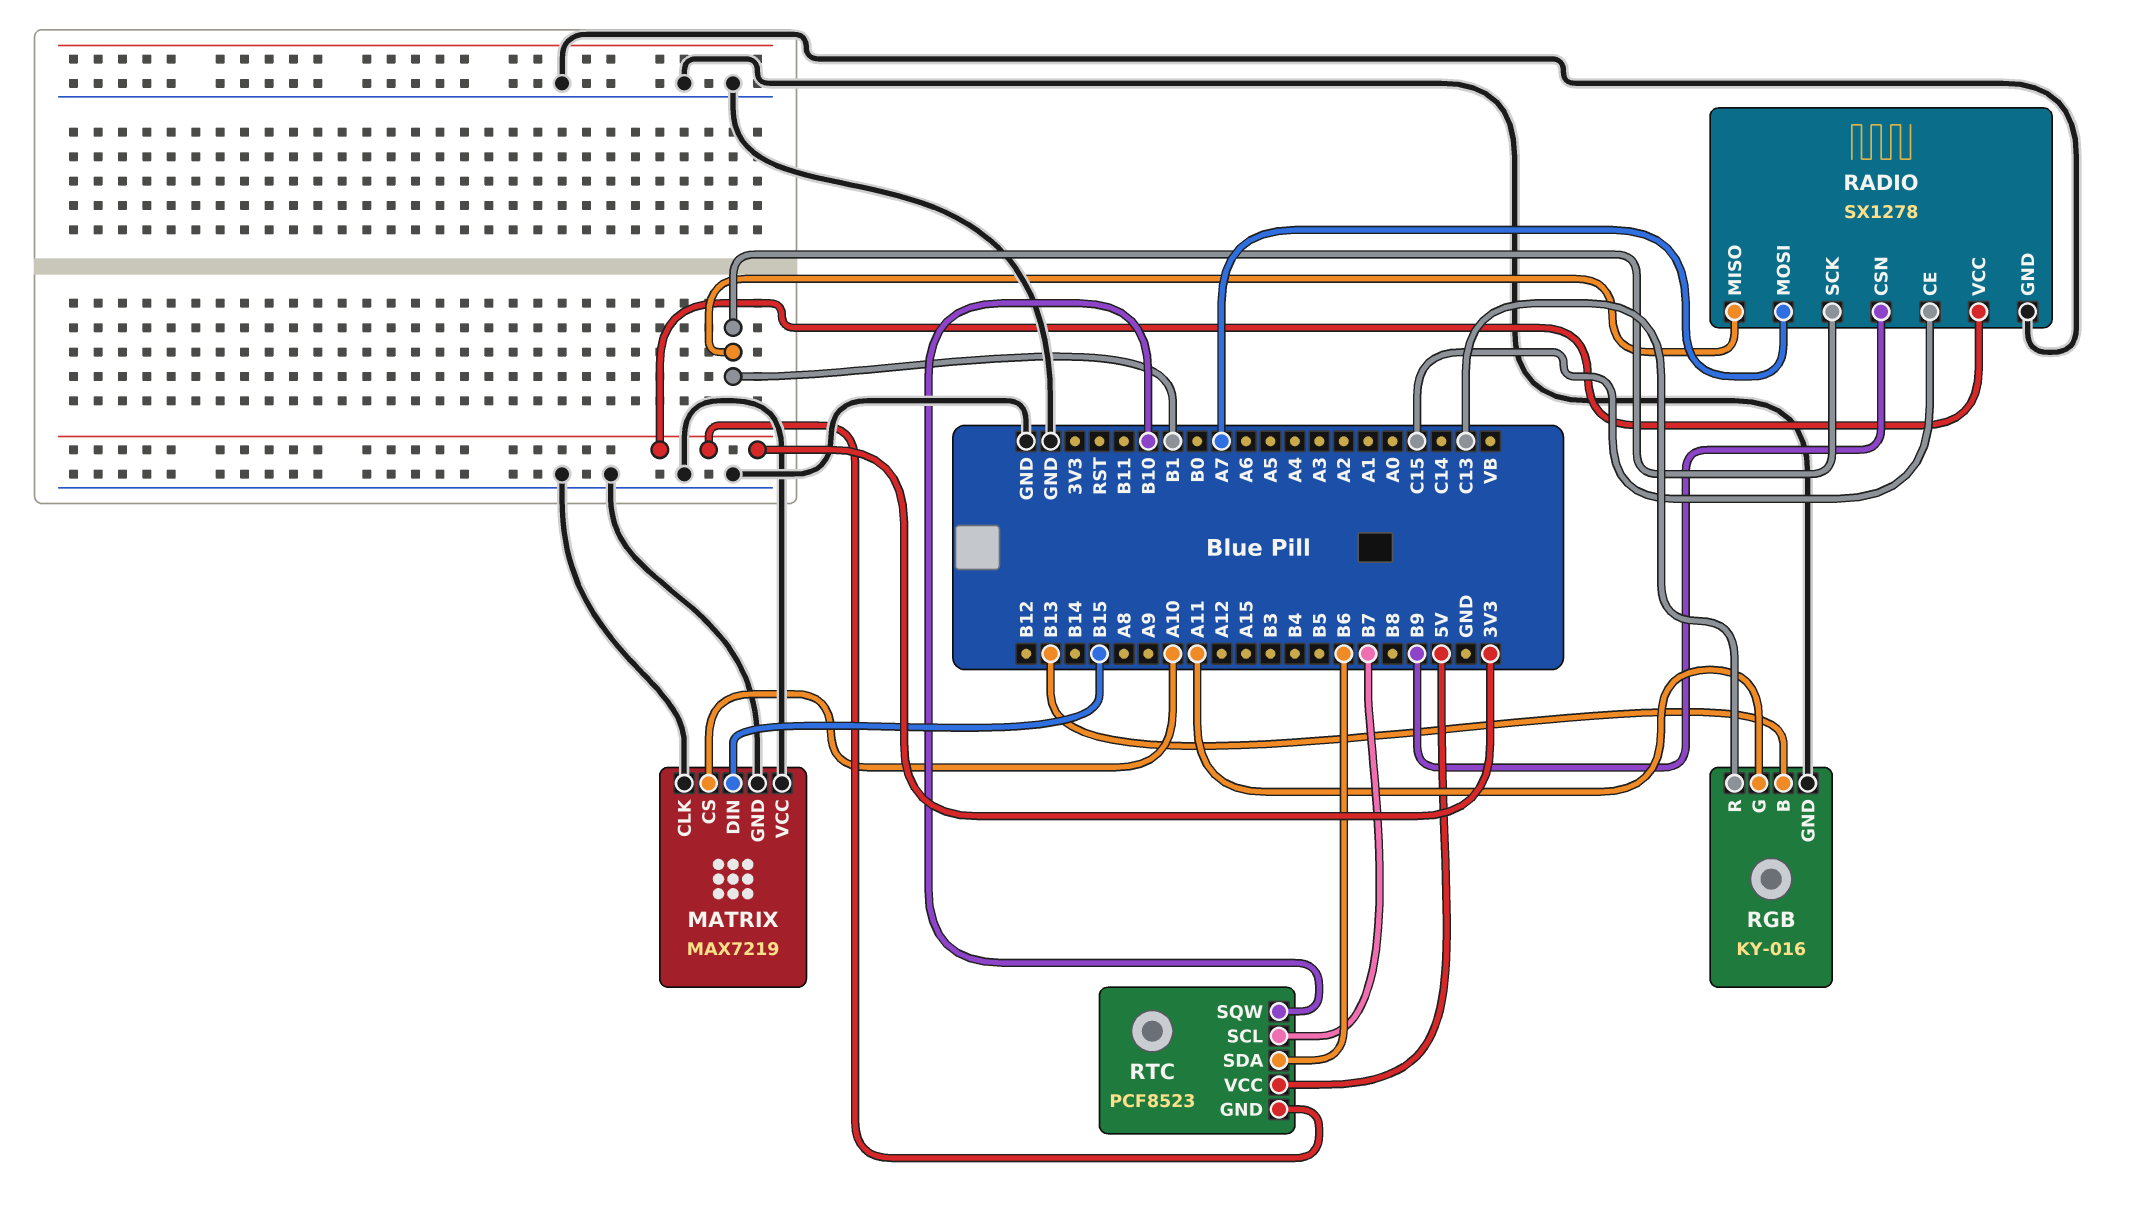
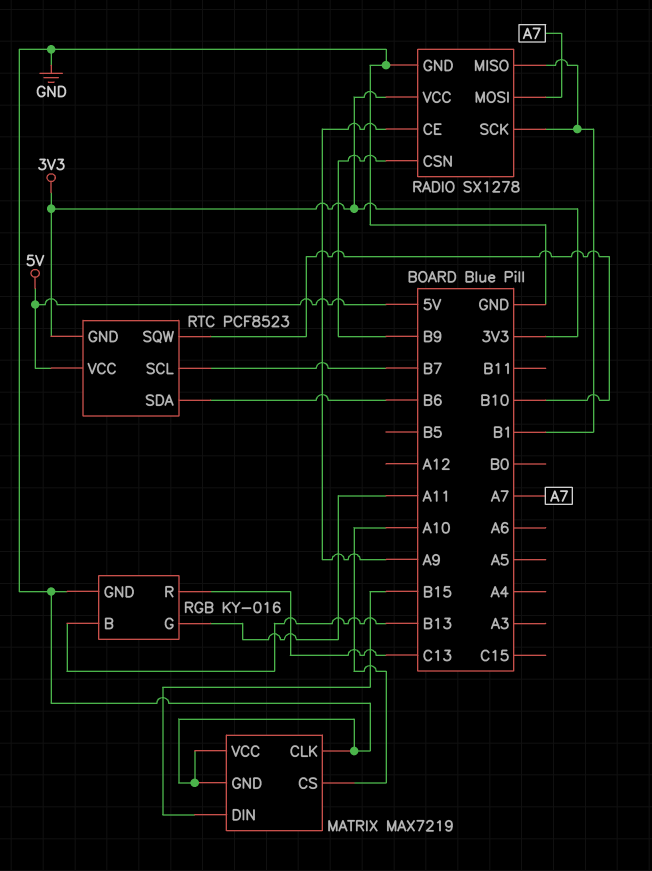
RADIO pin CE: C15 -> A9

